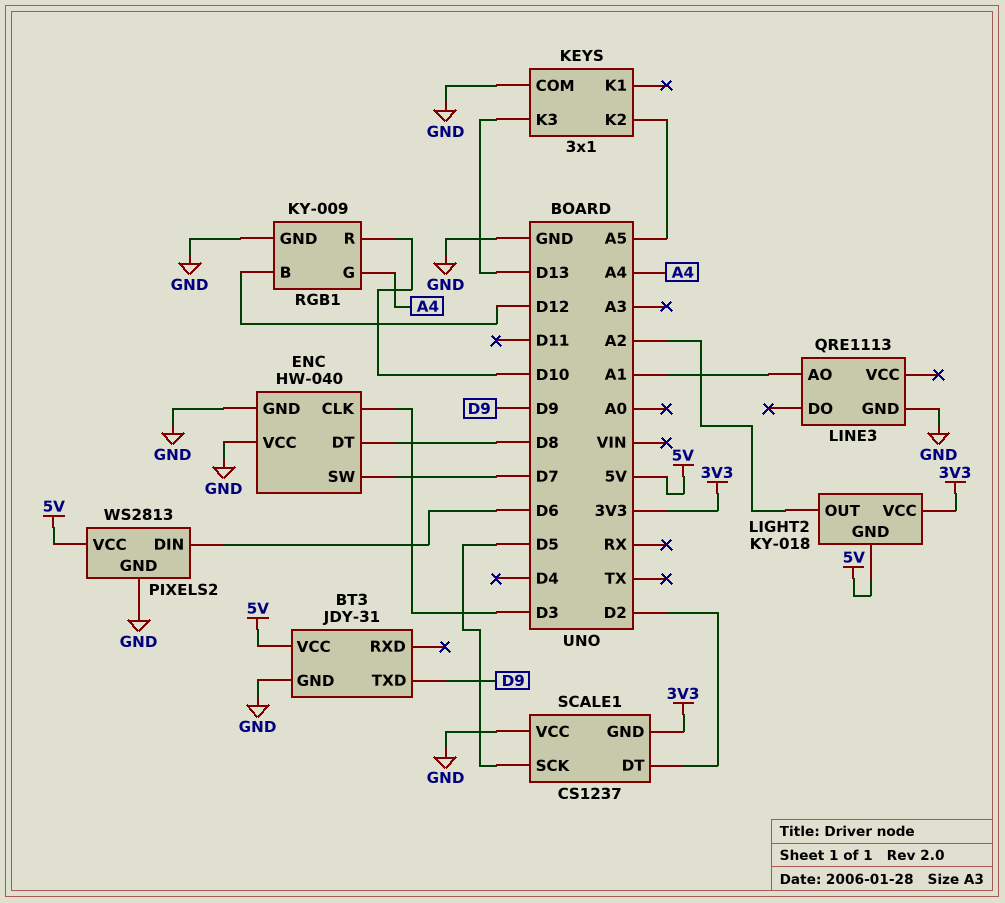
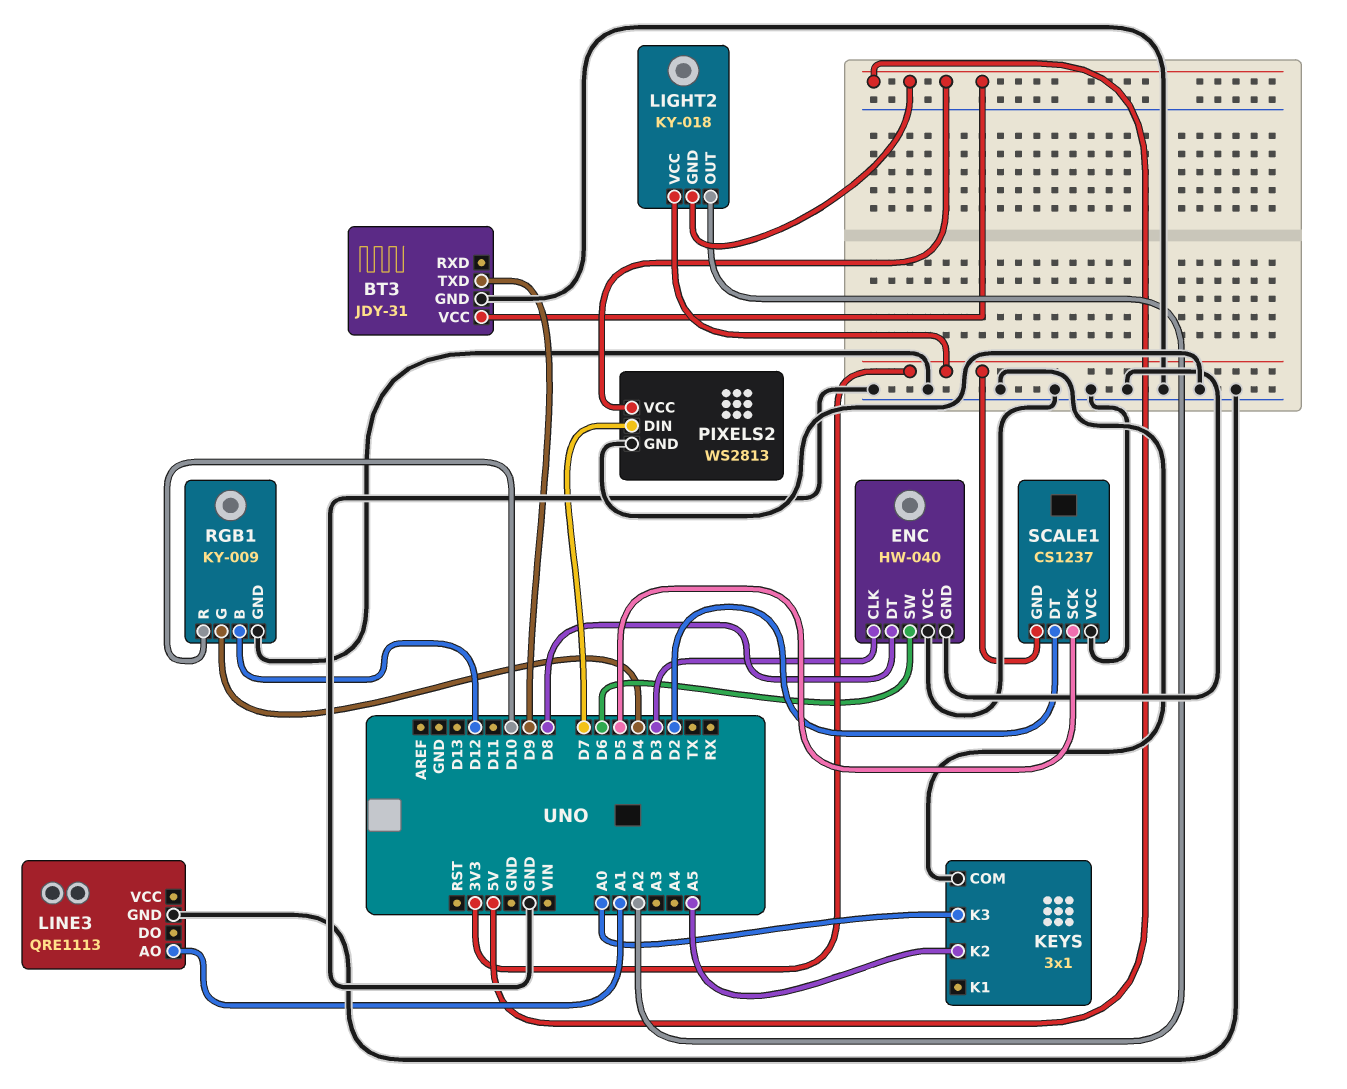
ENC pin SW: D7 -> D6
KEYS pin K3: D13 -> A0
PIXELS2 pin DIN: D6 -> D7
RGB1 pin G: A4 -> D4

